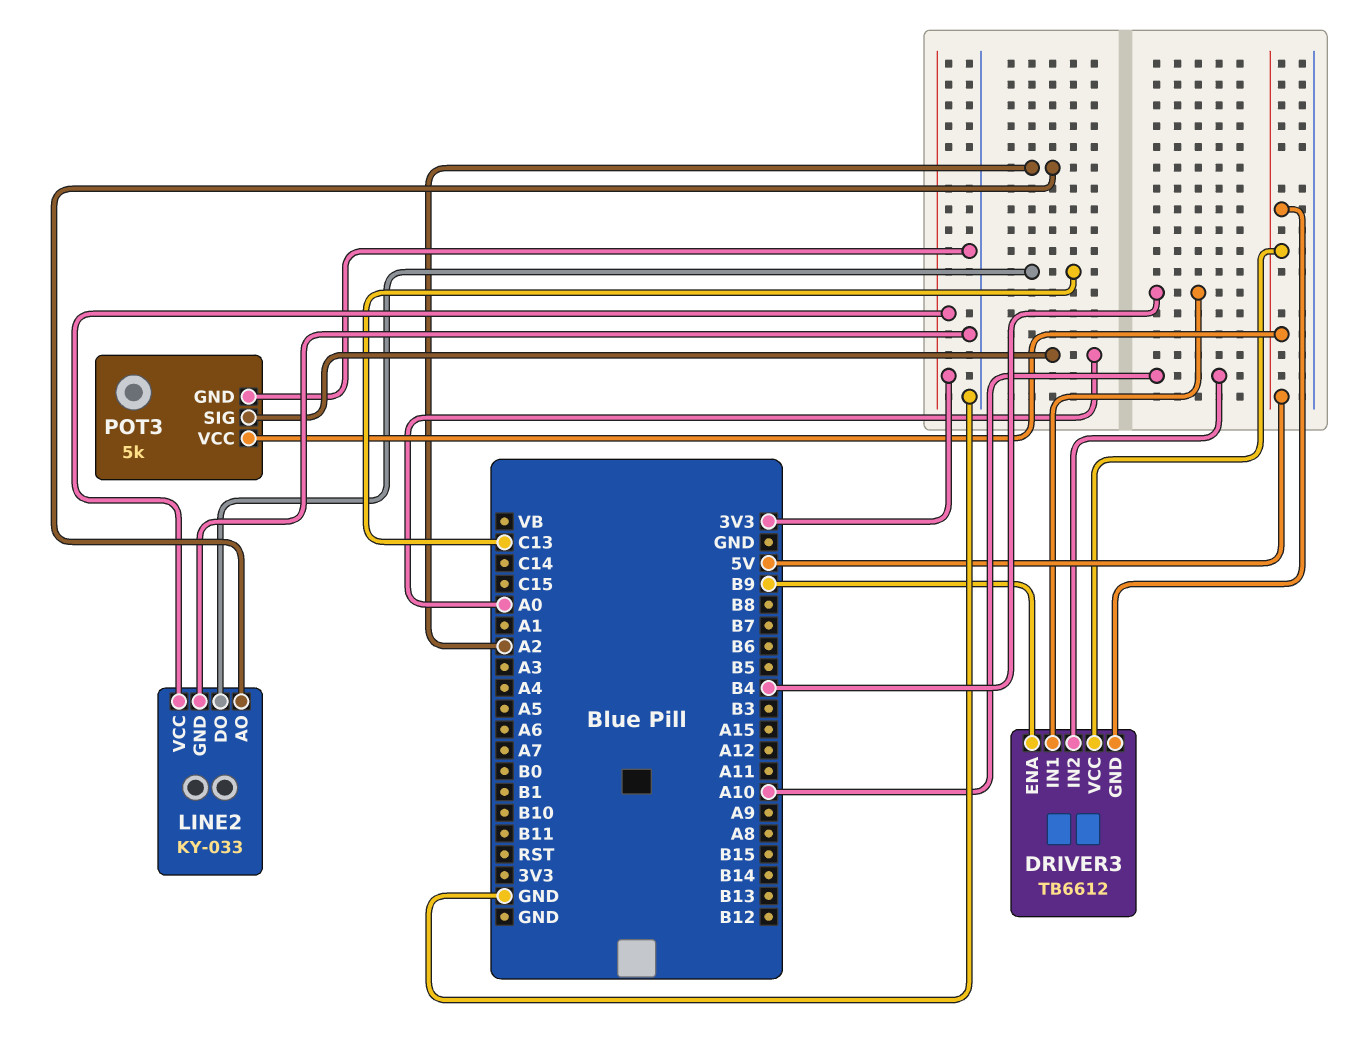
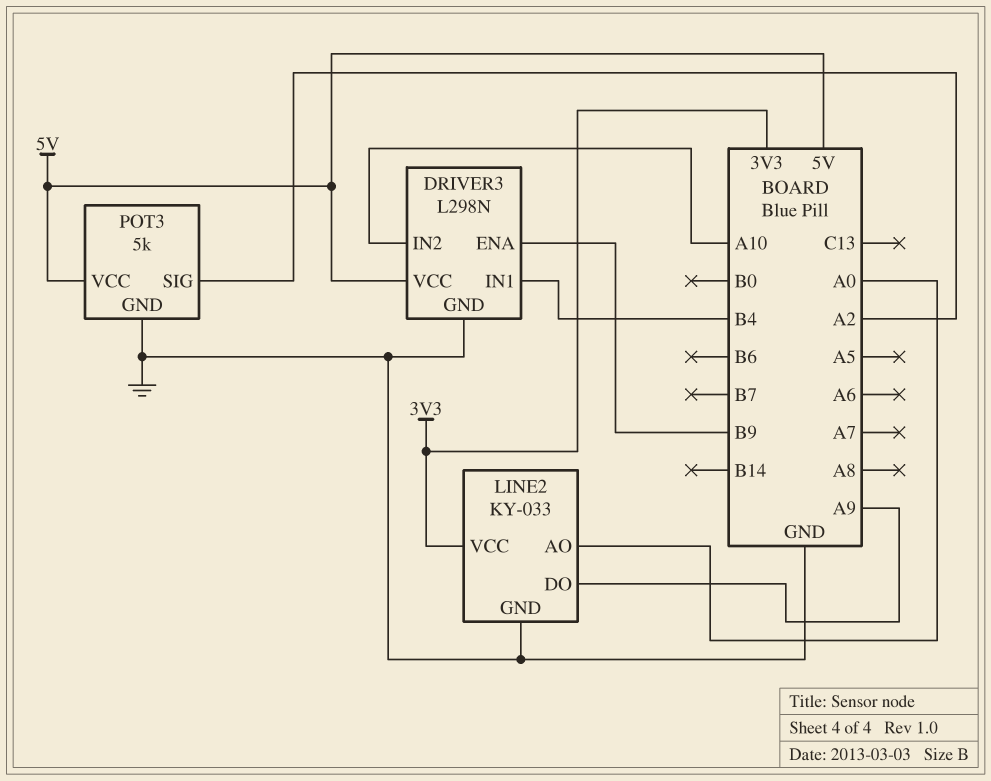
DRIVER3: TB6612 -> L298N
DRIVER3 pin GND: 5V -> GND
LINE2 pin AO: A2 -> A0
LINE2 pin DO: C13 -> A9
POT3 pin SIG: A0 -> A2

